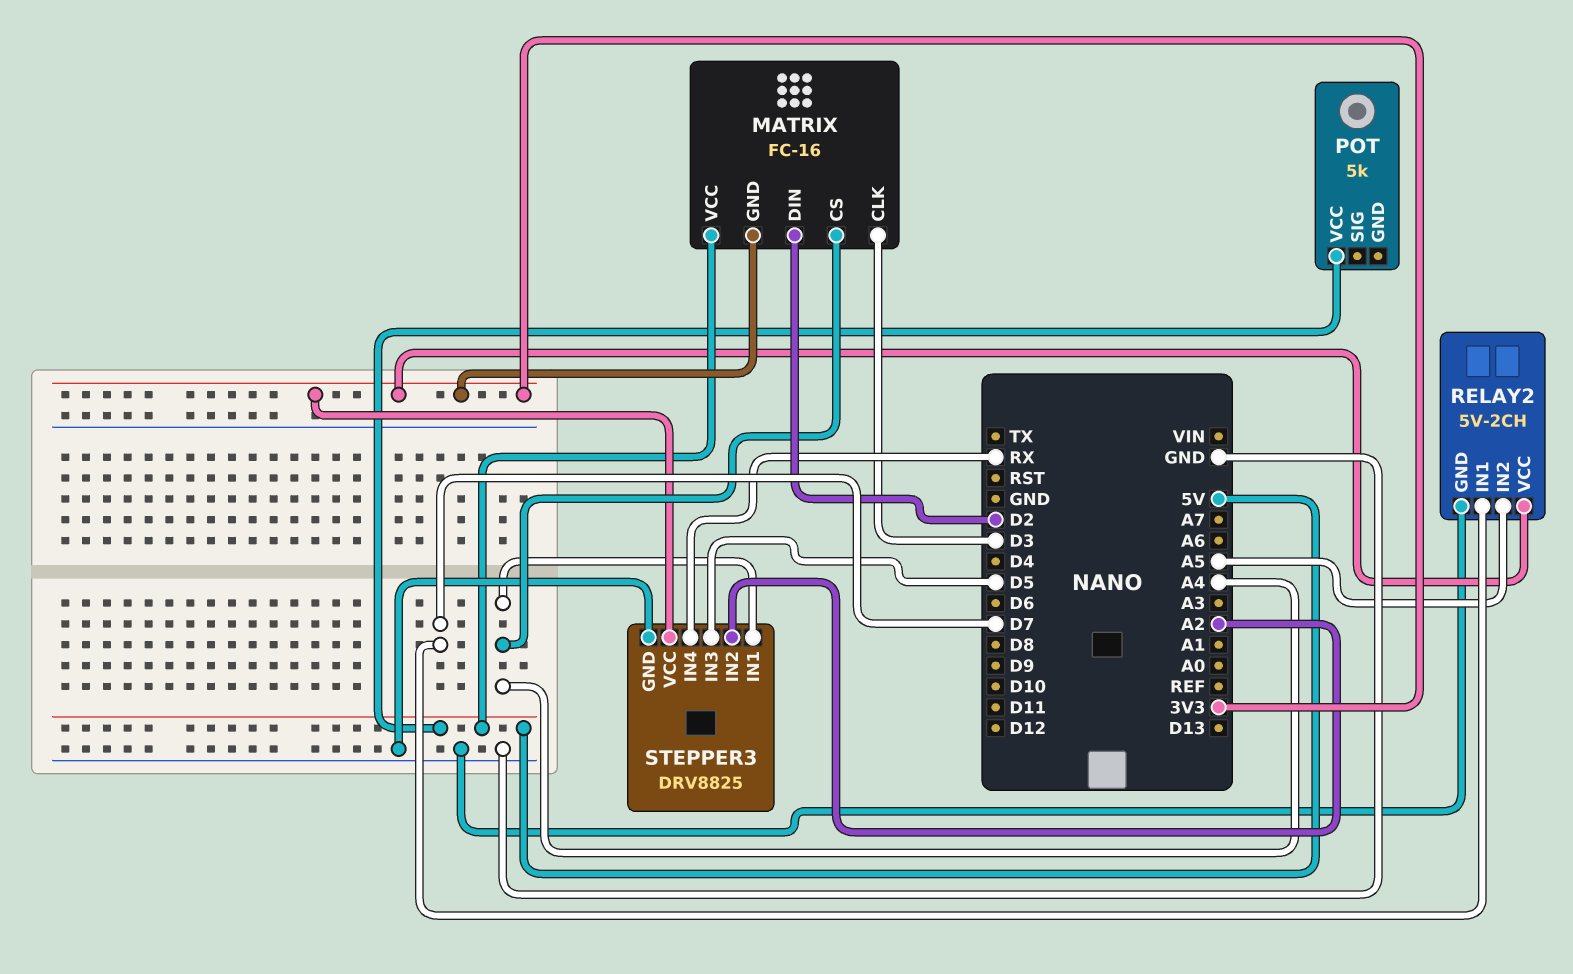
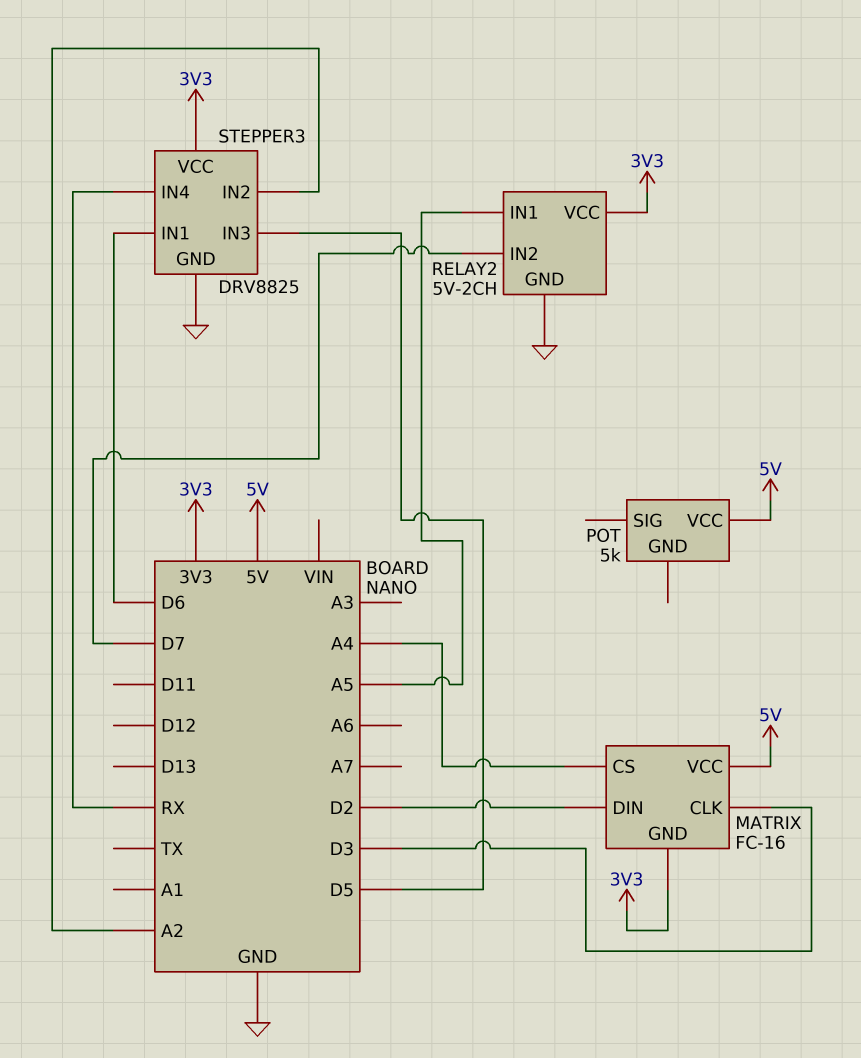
RELAY2 pin IN1: D7 -> A5
RELAY2 pin IN2: A5 -> D7
STEPPER3 pin IN1: A4 -> D6

